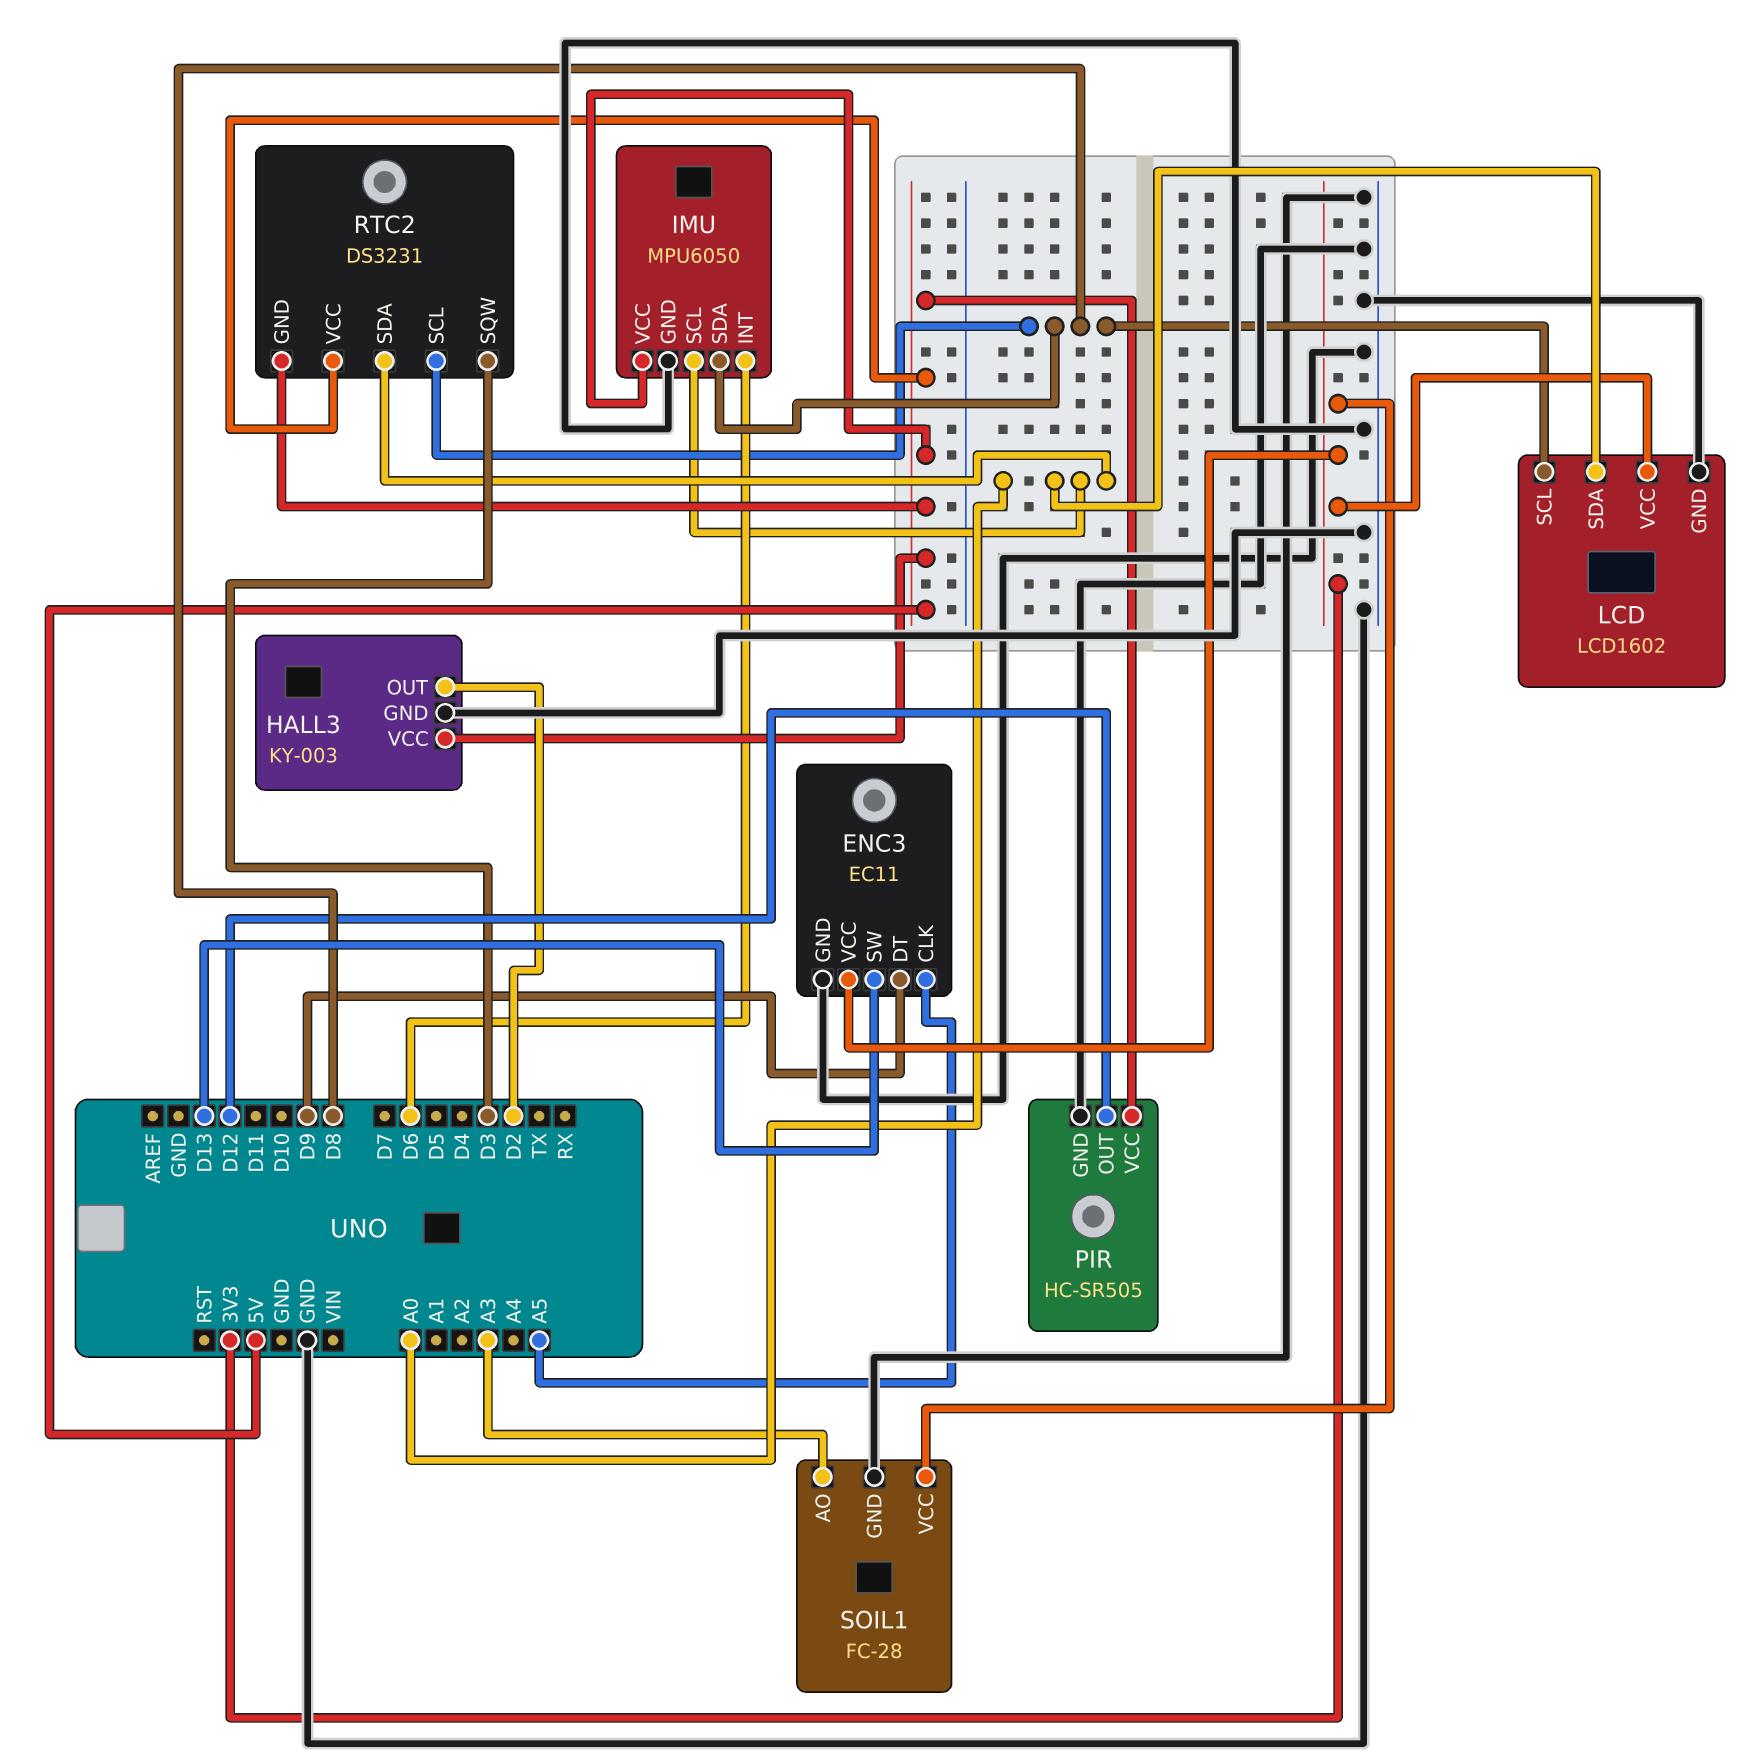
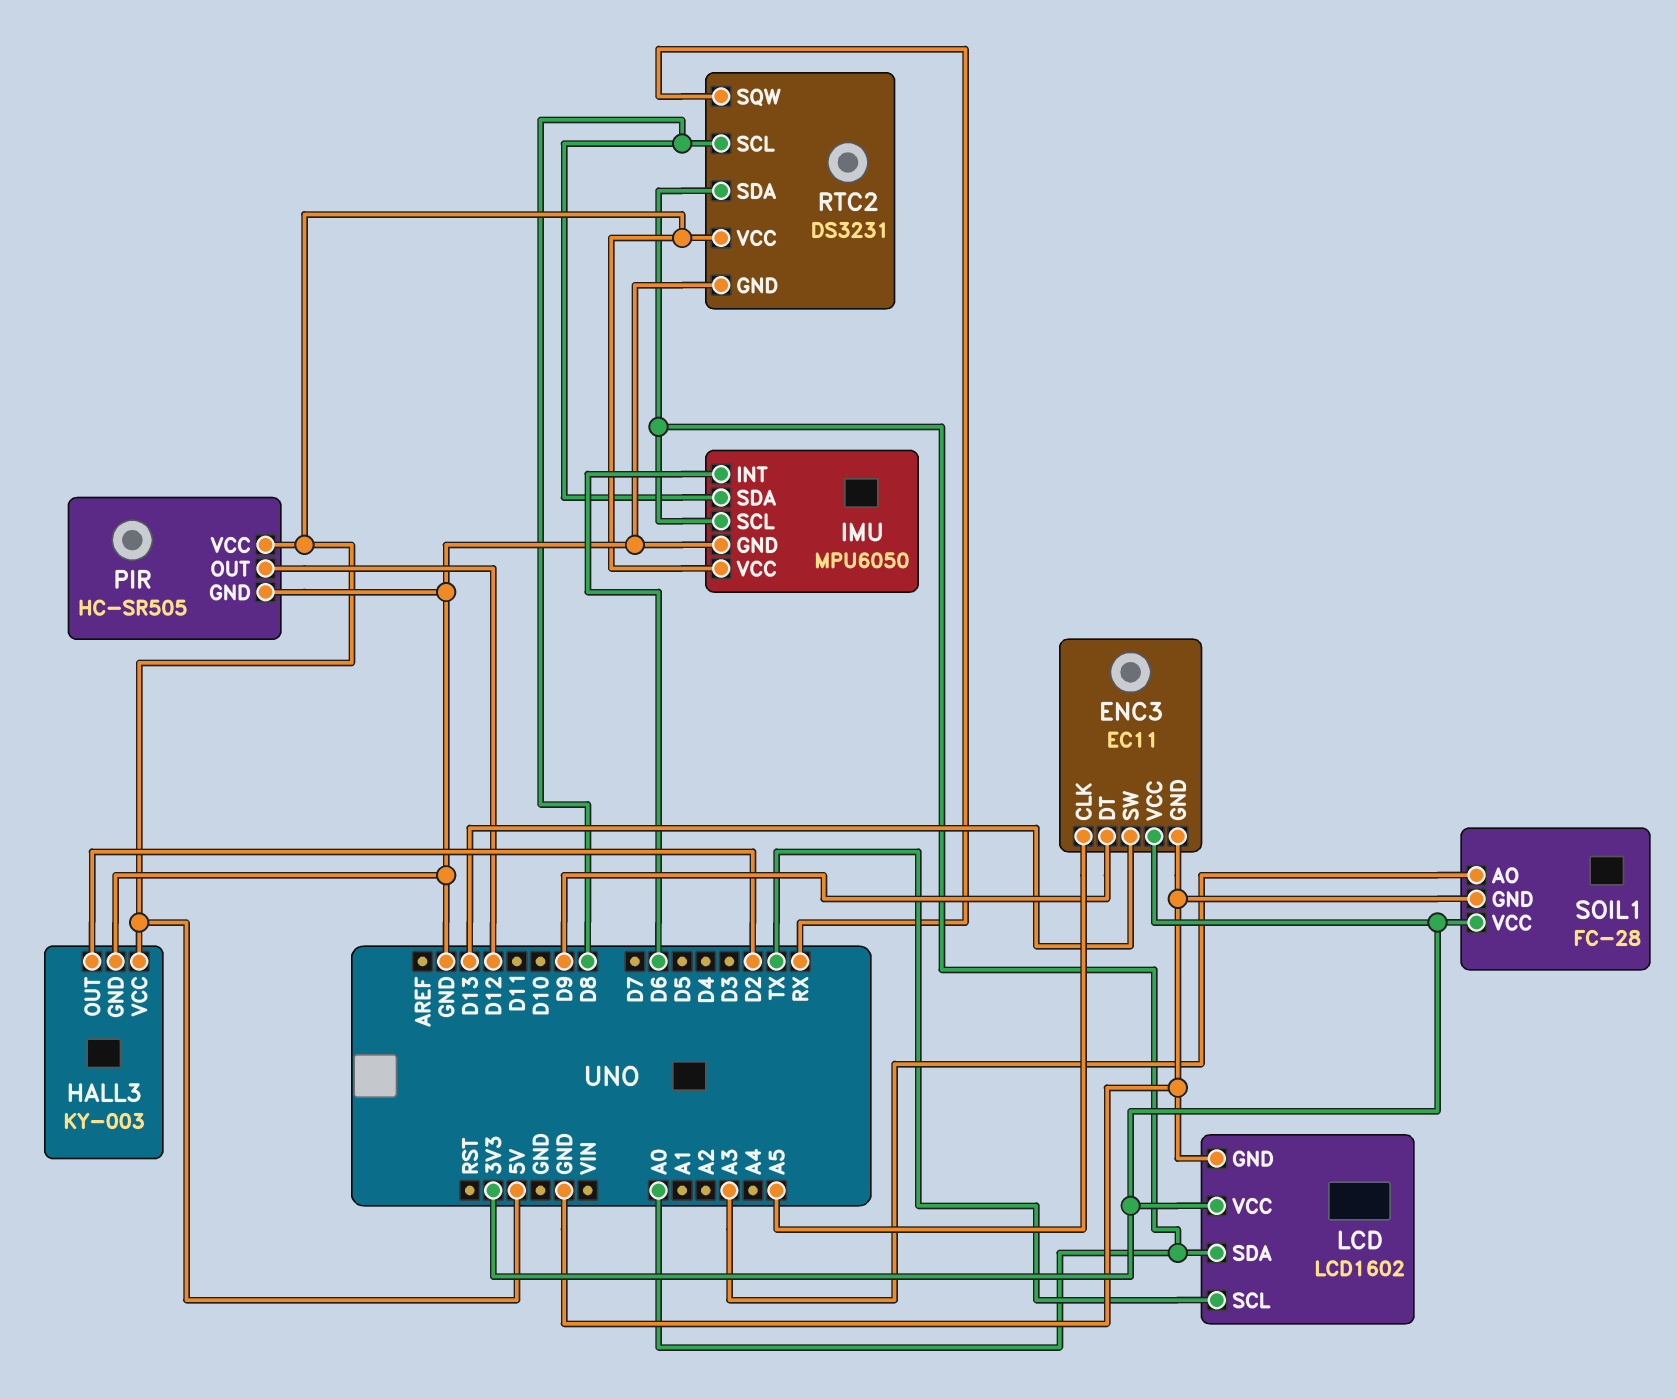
LCD pin SCL: D8 -> TX
RTC2 pin GND: 5V -> GND
RTC2 pin SQW: D3 -> RX

